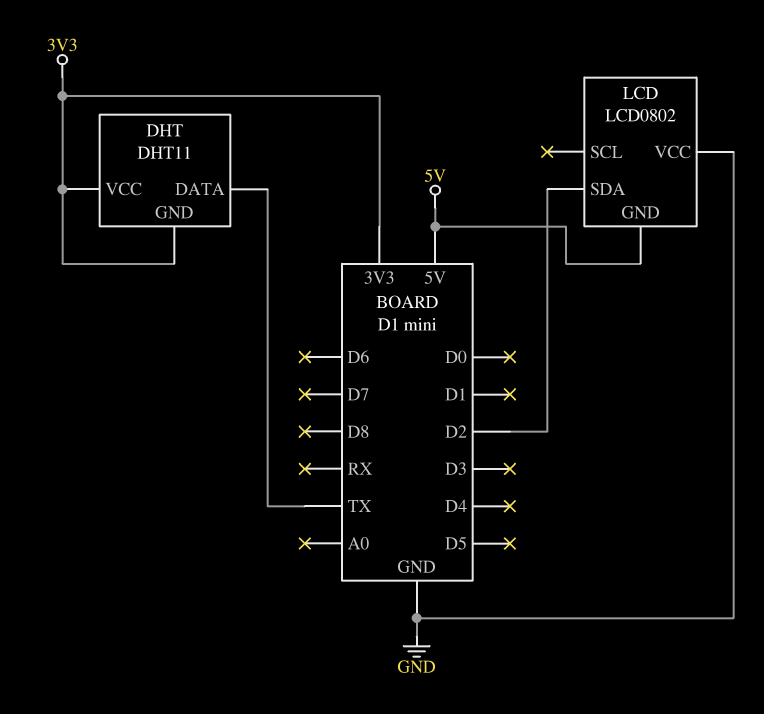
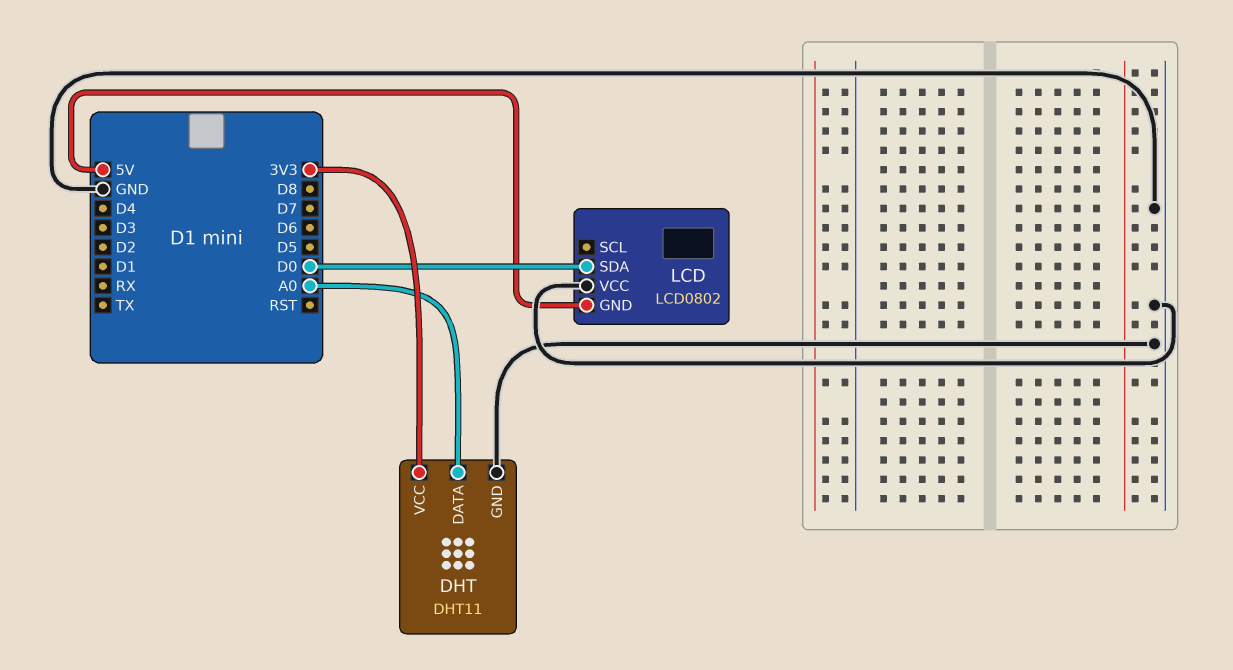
DHT pin DATA: TX -> A0
DHT pin GND: 3V3 -> GND
LCD pin SDA: D2 -> D0

